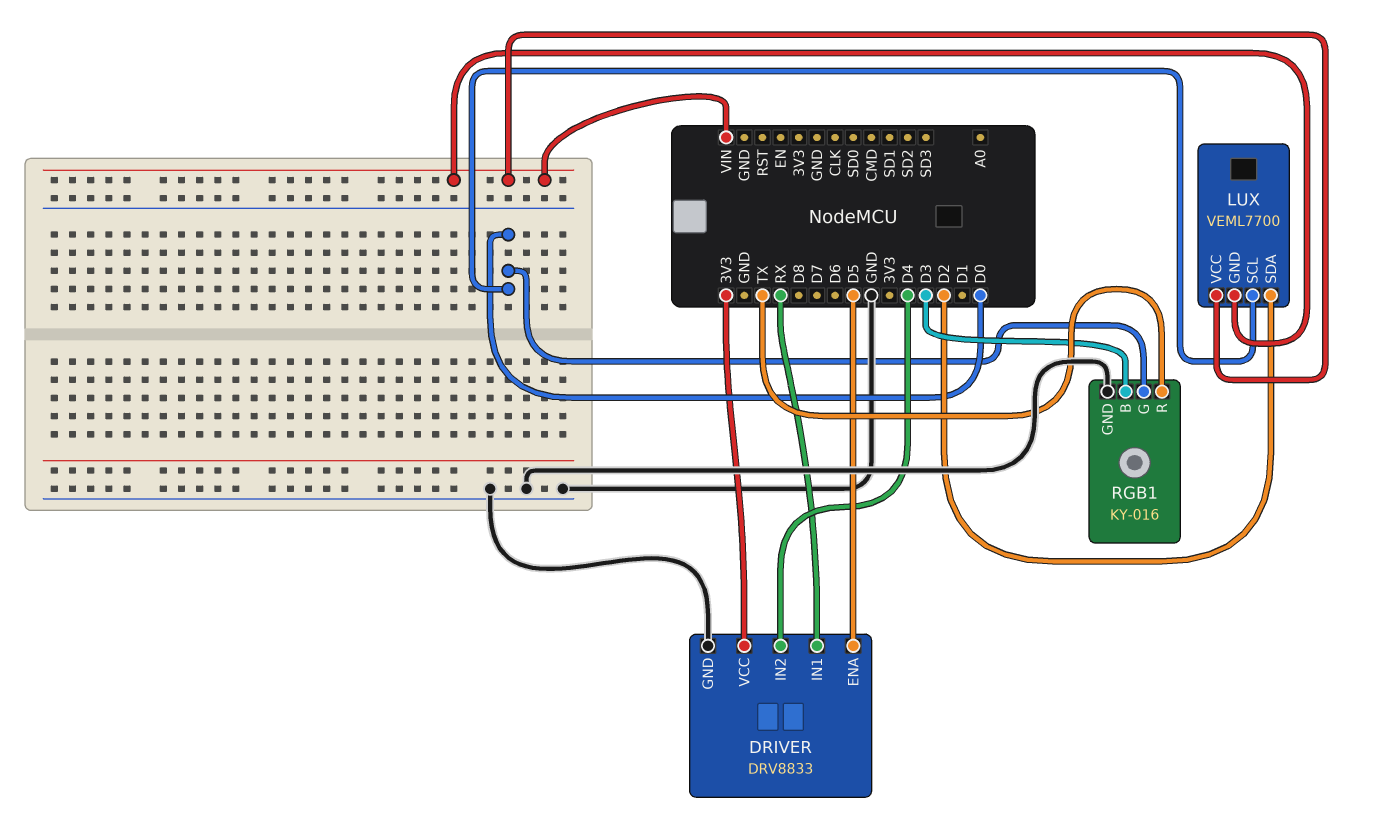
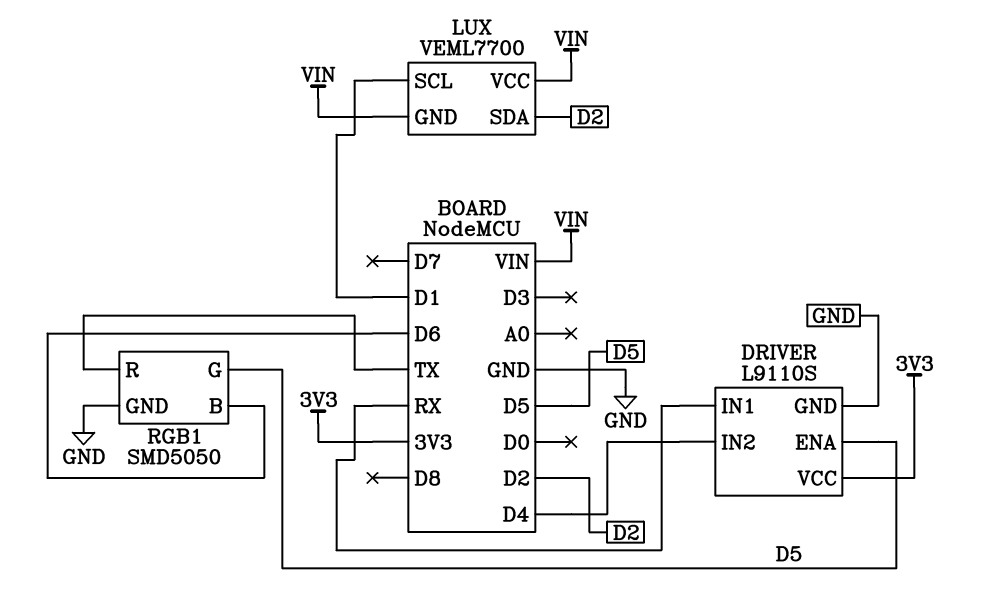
DRIVER: DRV8833 -> L9110S
LUX pin SCL: D0 -> D1
RGB1: KY-016 -> SMD5050
RGB1 pin B: D3 -> D6
RGB1 pin G: D0 -> D5

